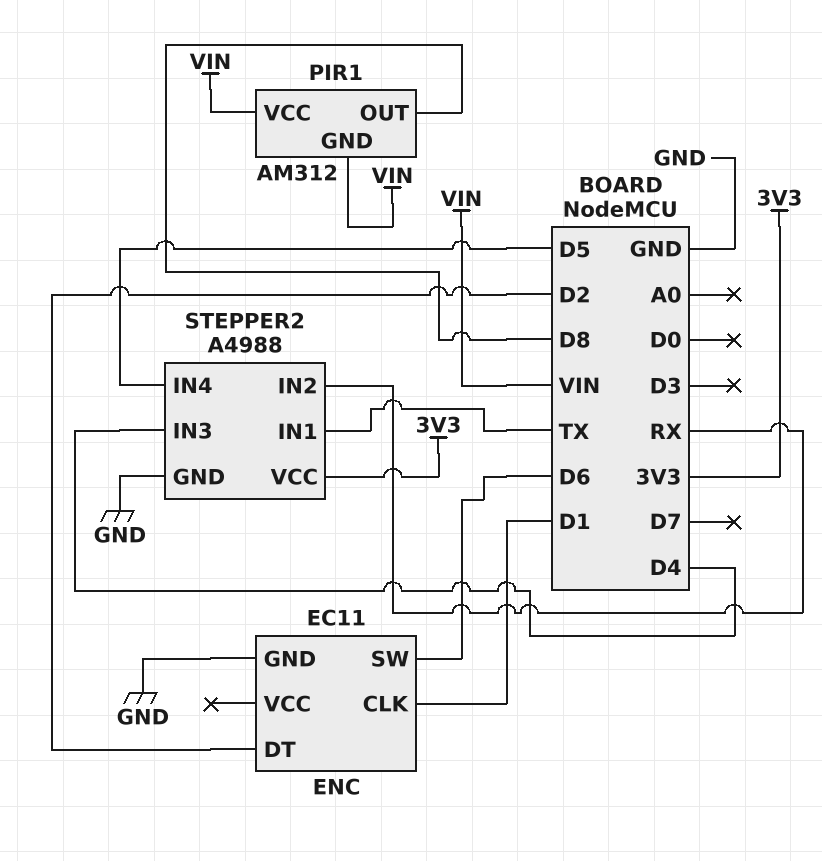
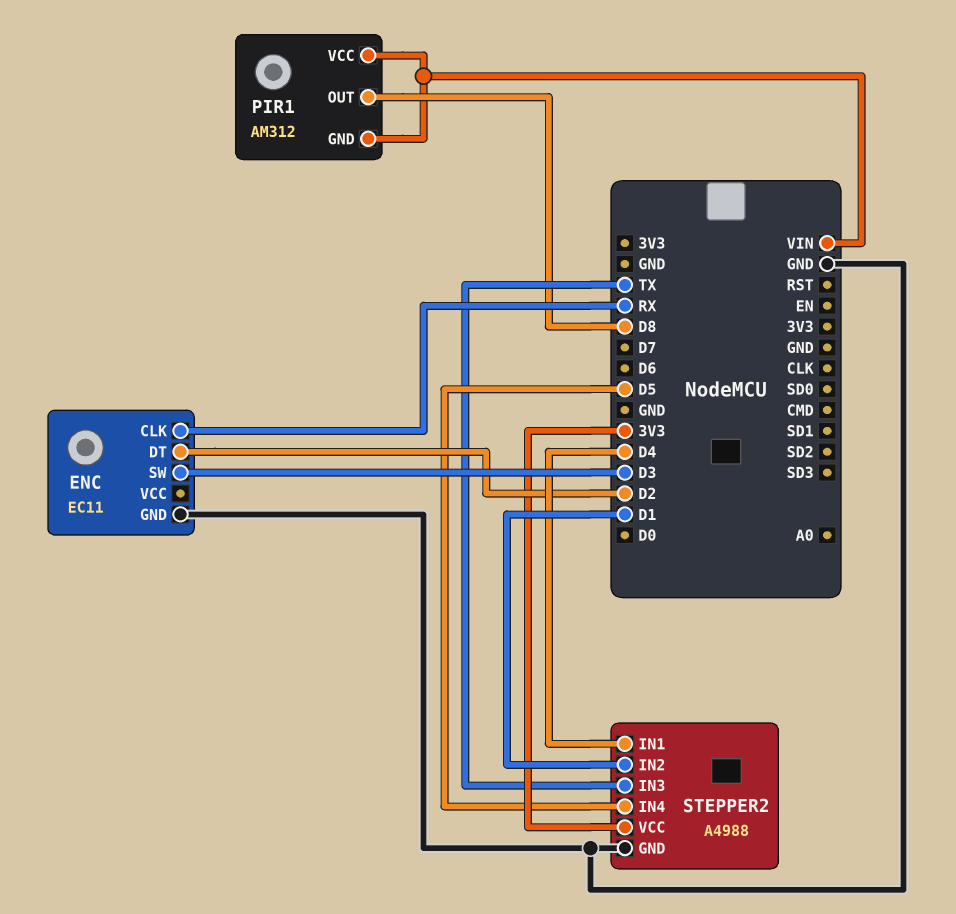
ENC pin CLK: D1 -> RX
ENC pin SW: D6 -> D3
STEPPER2 pin IN1: TX -> D4
STEPPER2 pin IN2: RX -> D1
STEPPER2 pin IN3: D4 -> TX

